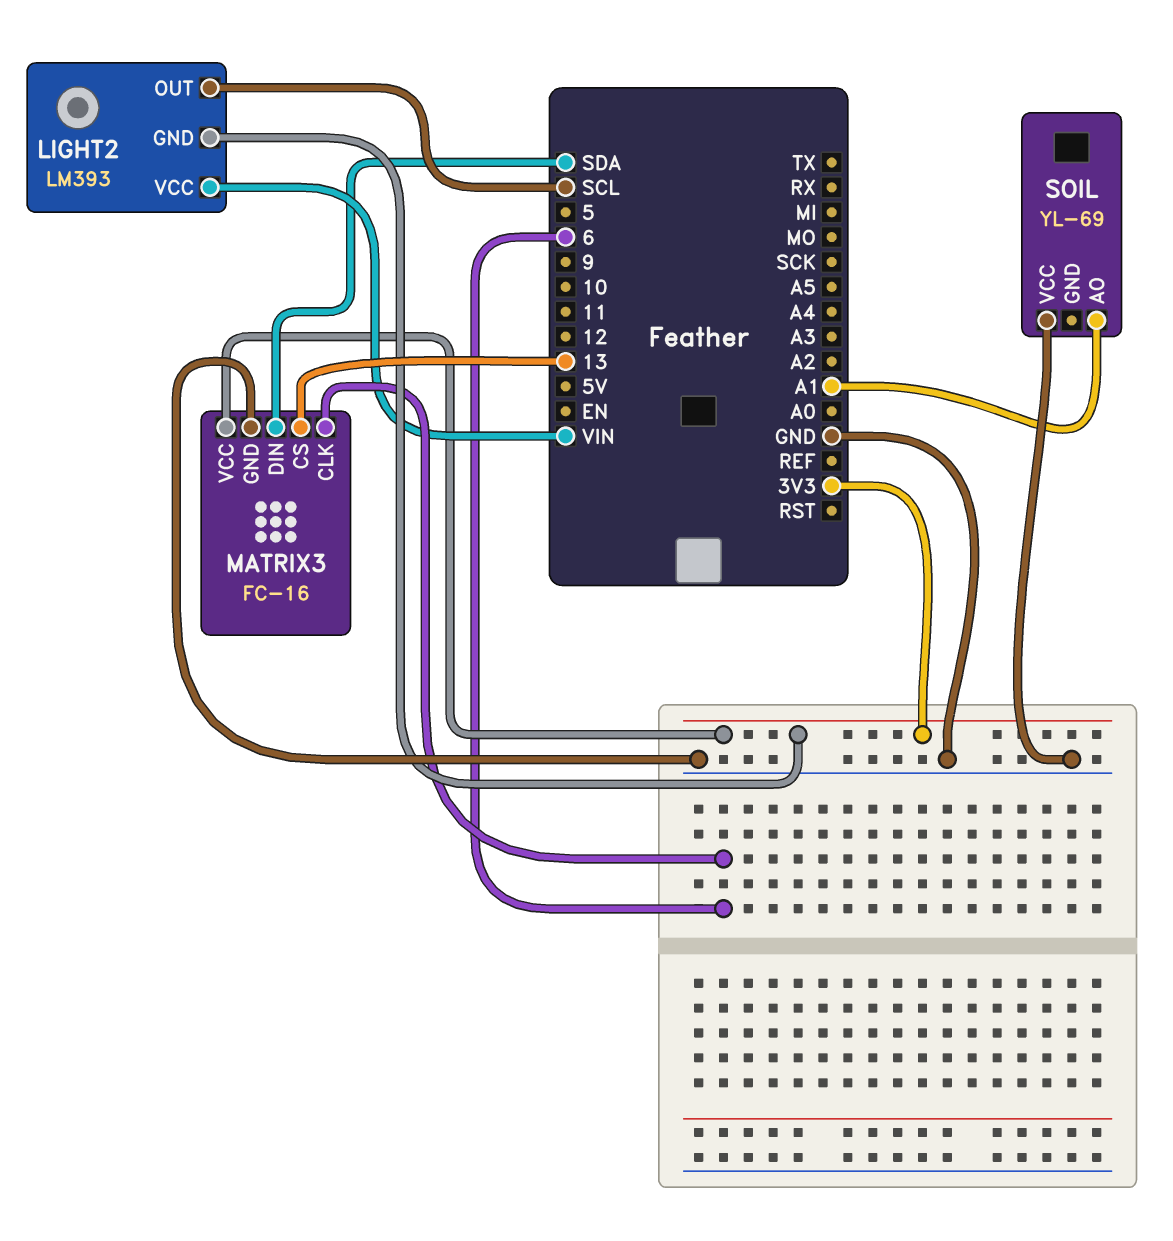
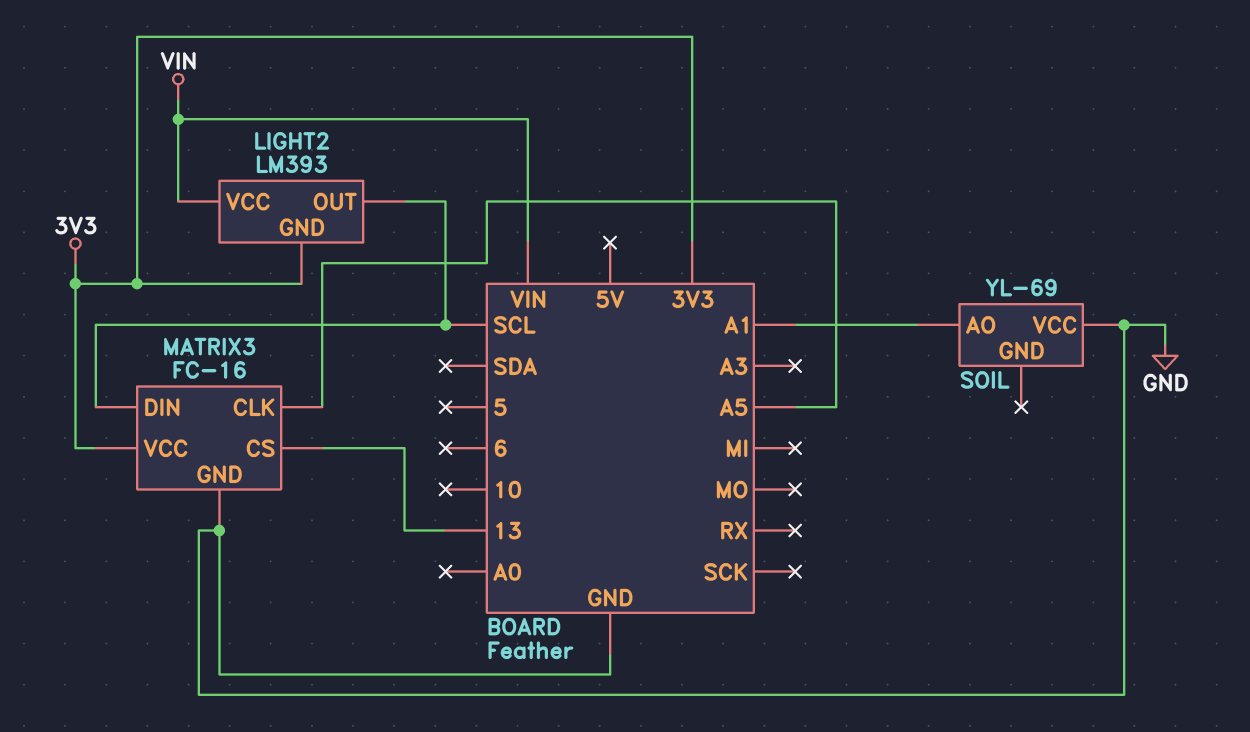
MATRIX3 pin CLK: 6 -> A5
MATRIX3 pin DIN: SDA -> SCL

